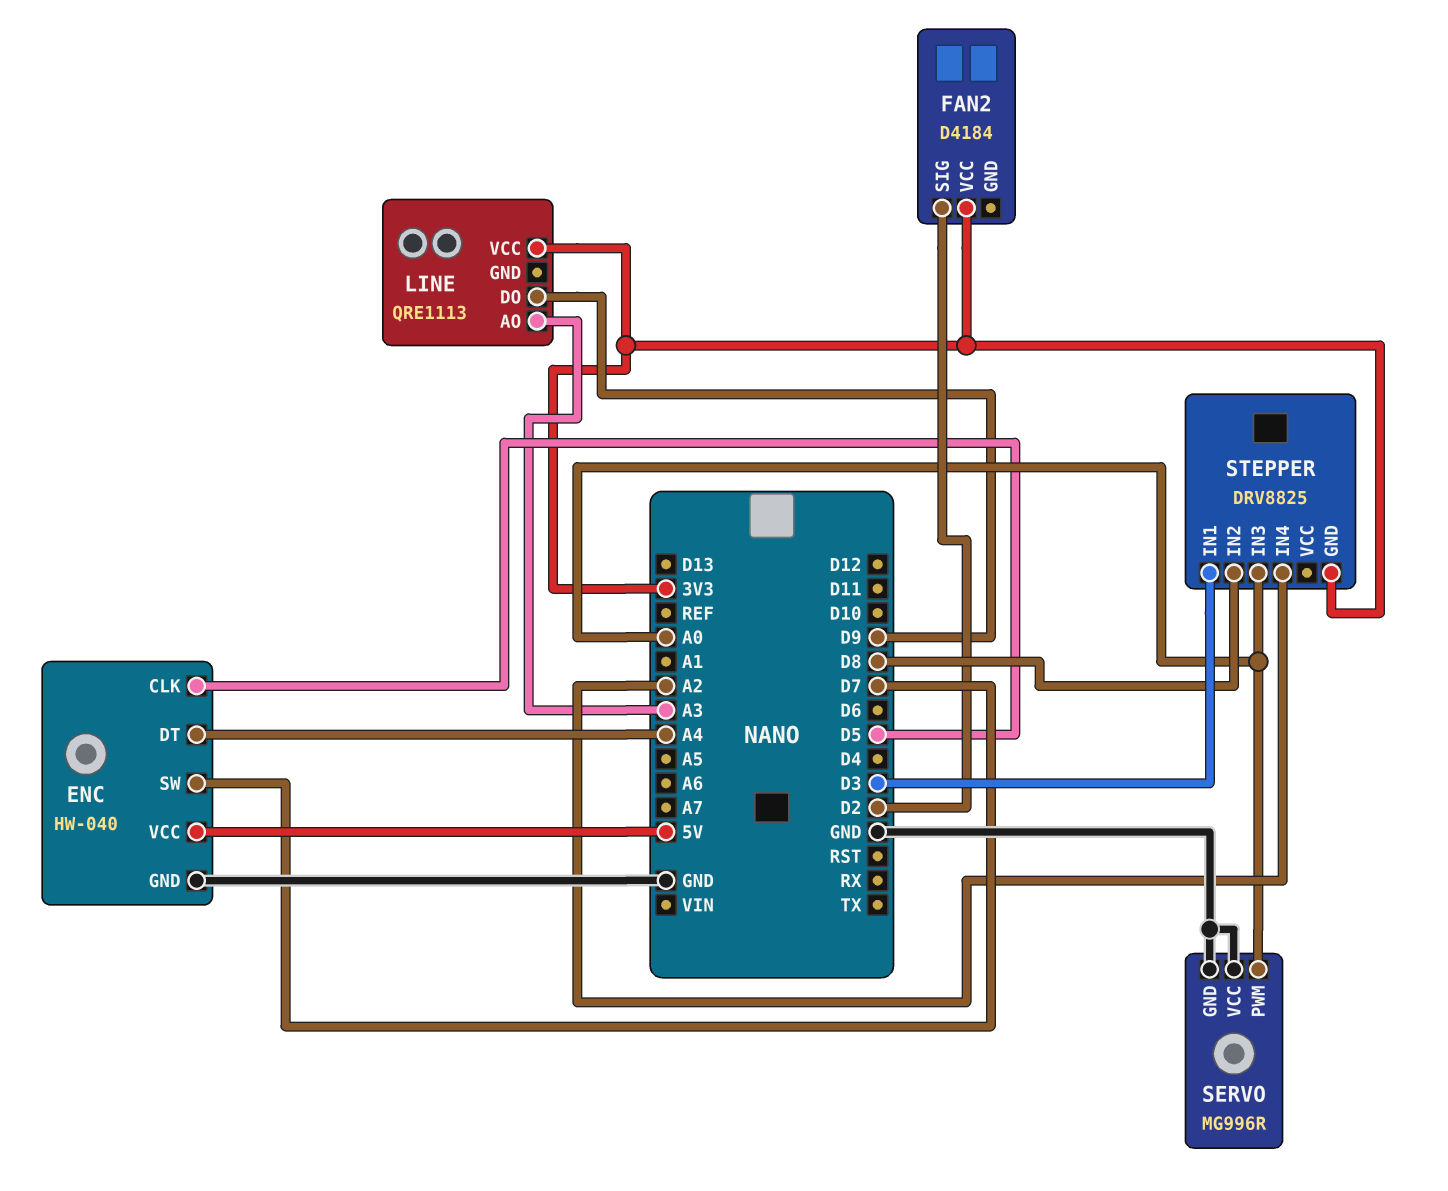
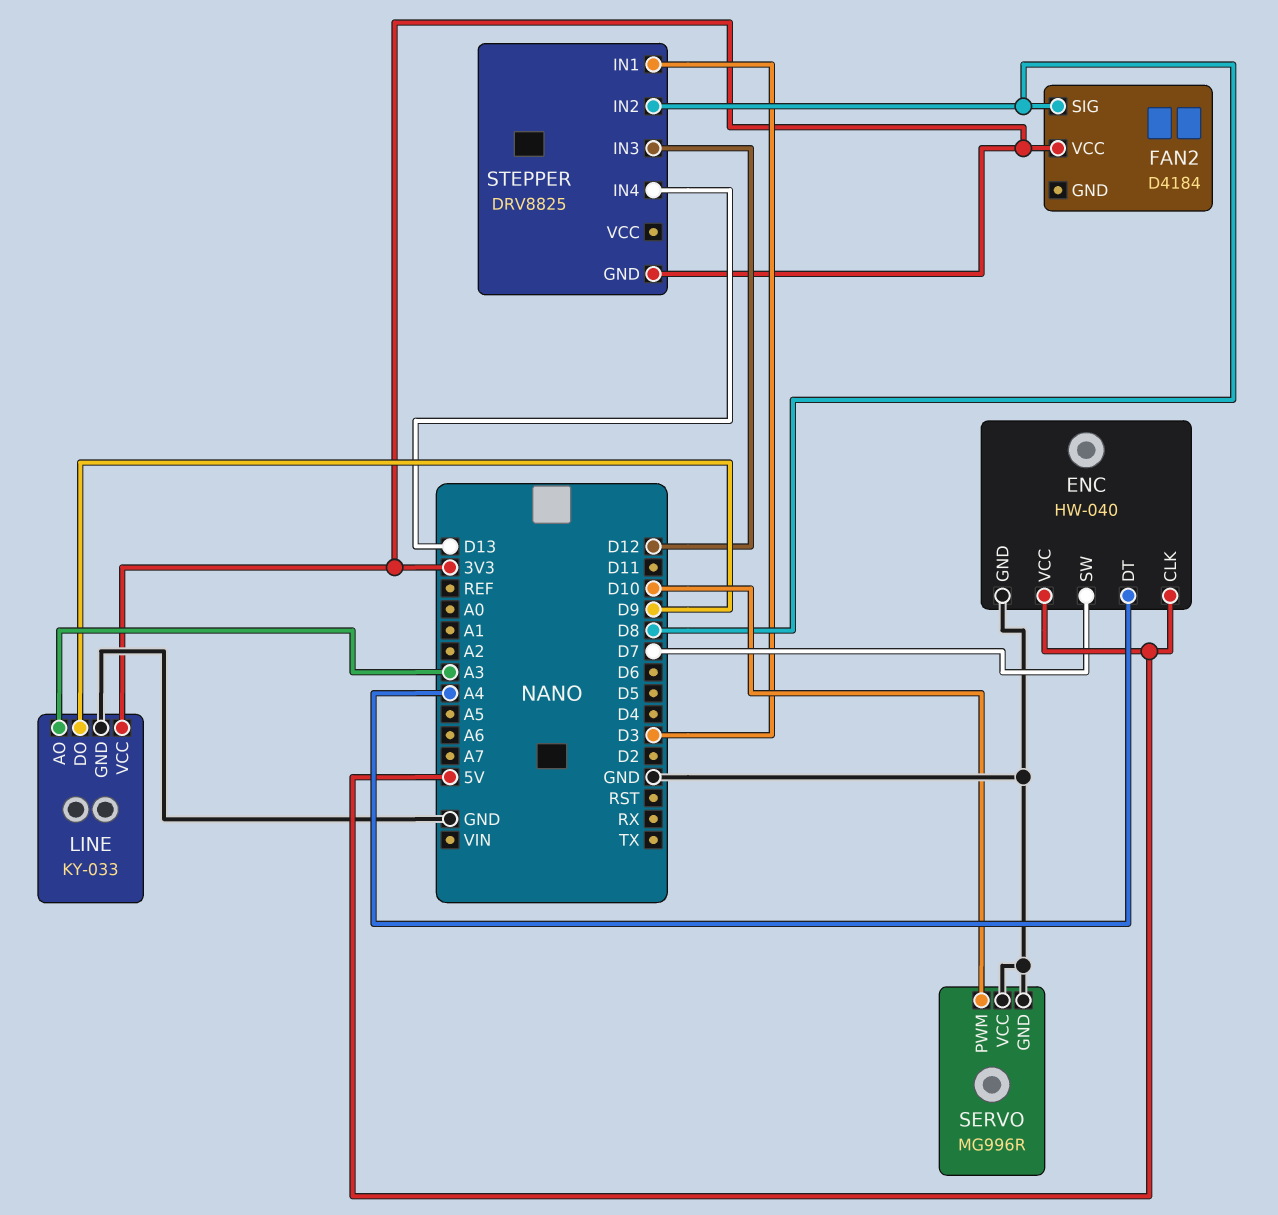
ENC pin CLK: D5 -> 5V
FAN2 pin SIG: D2 -> D8
LINE: QRE1113 -> KY-033
LINE pin GND: none -> GND
SERVO pin PWM: A0 -> D10
STEPPER pin IN3: A0 -> D12
STEPPER pin IN4: A2 -> D13

